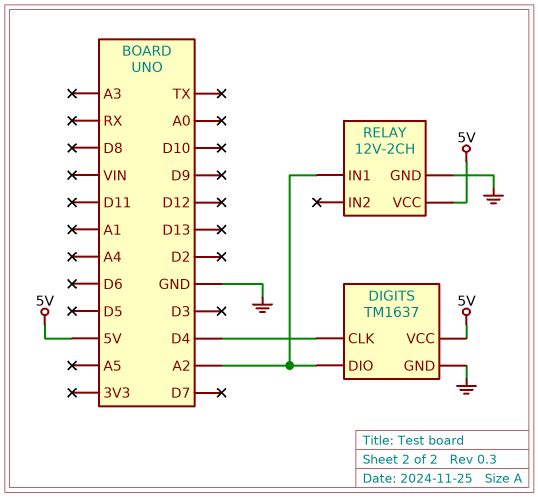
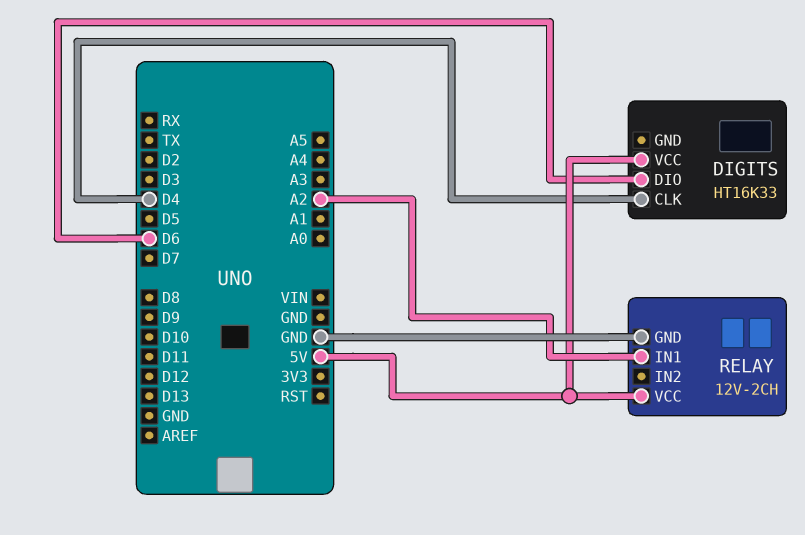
DIGITS: TM1637 -> HT16K33
DIGITS pin DIO: A2 -> D6
DIGITS pin GND: GND -> none

